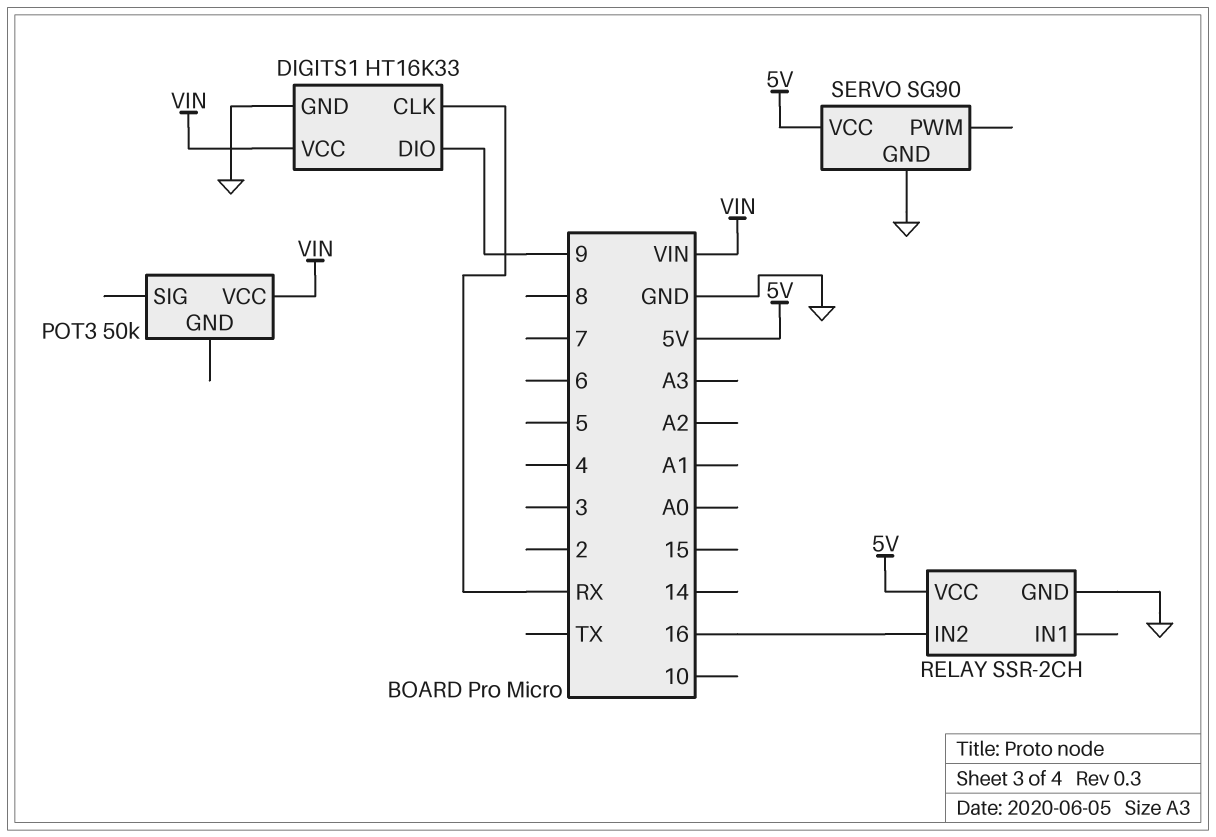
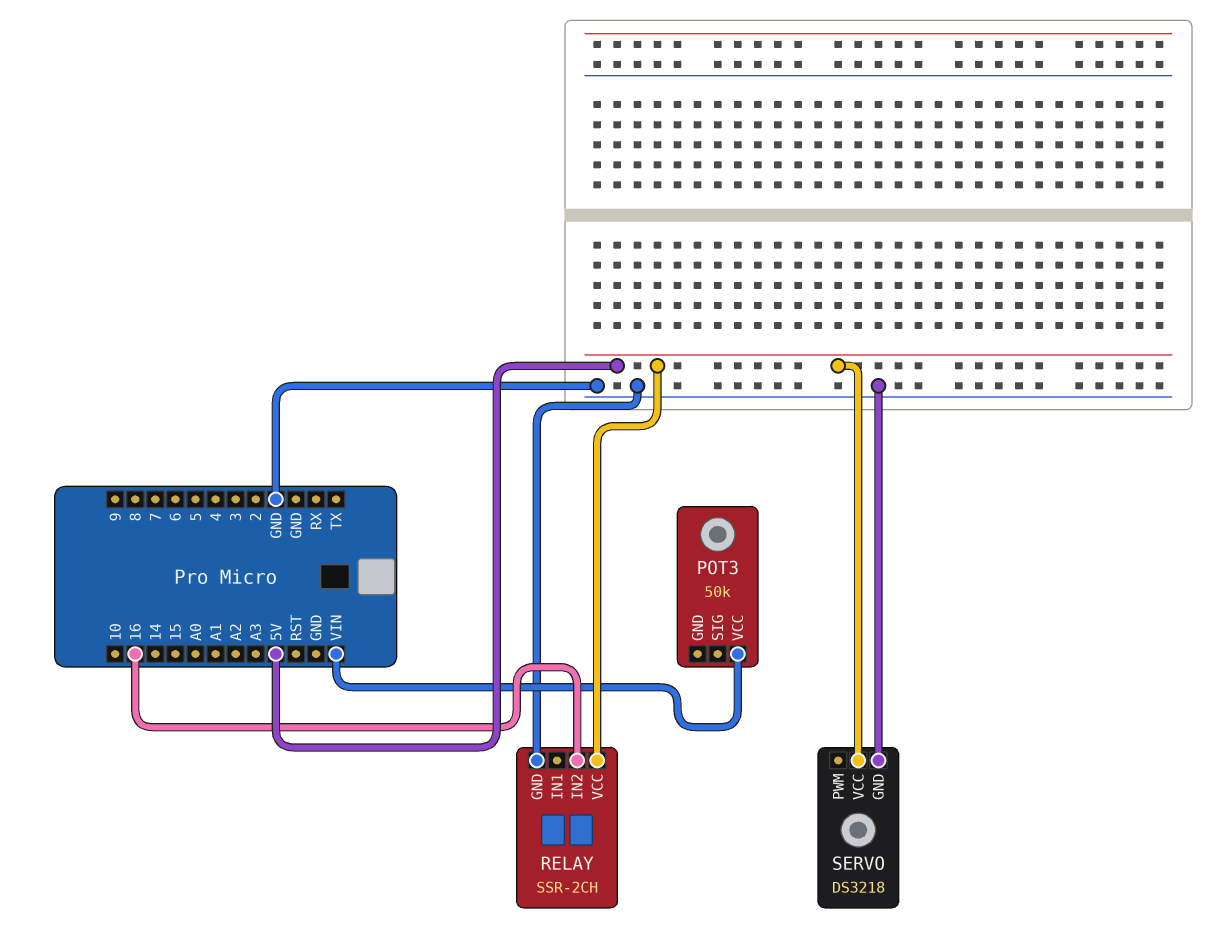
DIGITS1: HT16K33 -> none
DIGITS1 pin CLK: RX -> none
DIGITS1 pin DIO: 9 -> none
DIGITS1 pin GND: GND -> none
DIGITS1 pin VCC: VIN -> none
SERVO: SG90 -> DS3218

